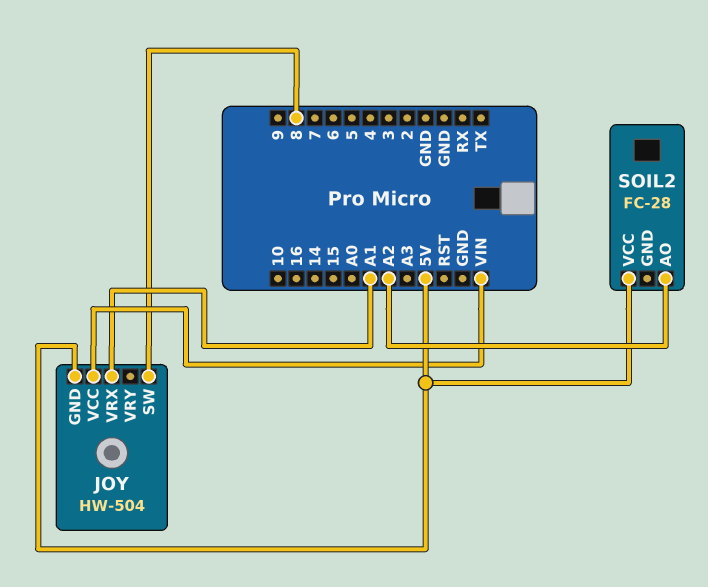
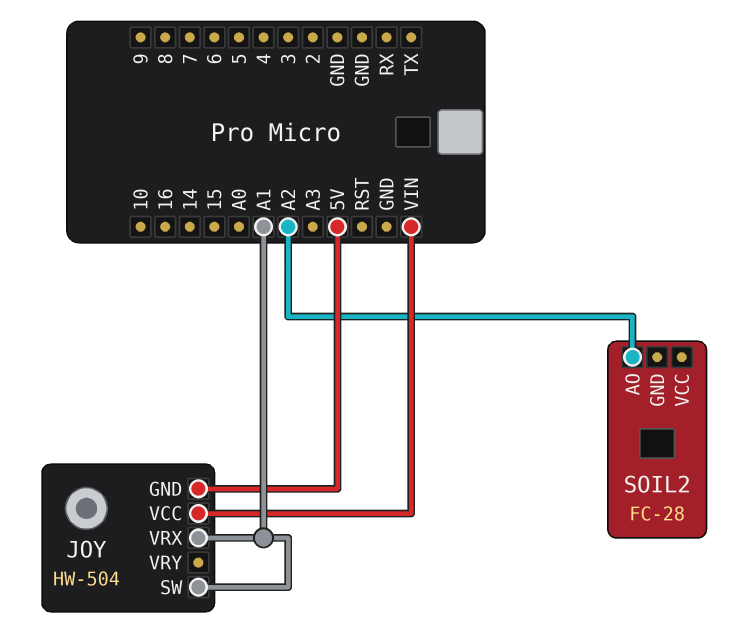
JOY pin SW: 8 -> A1
SOIL2 pin VCC: 5V -> none

